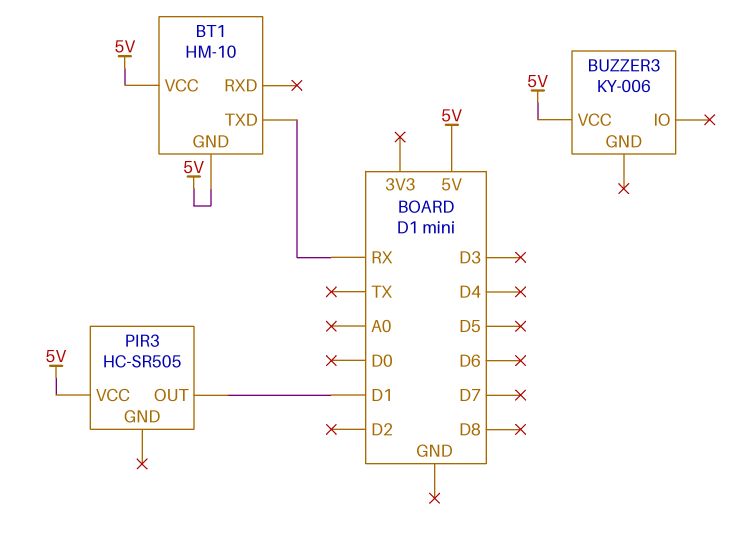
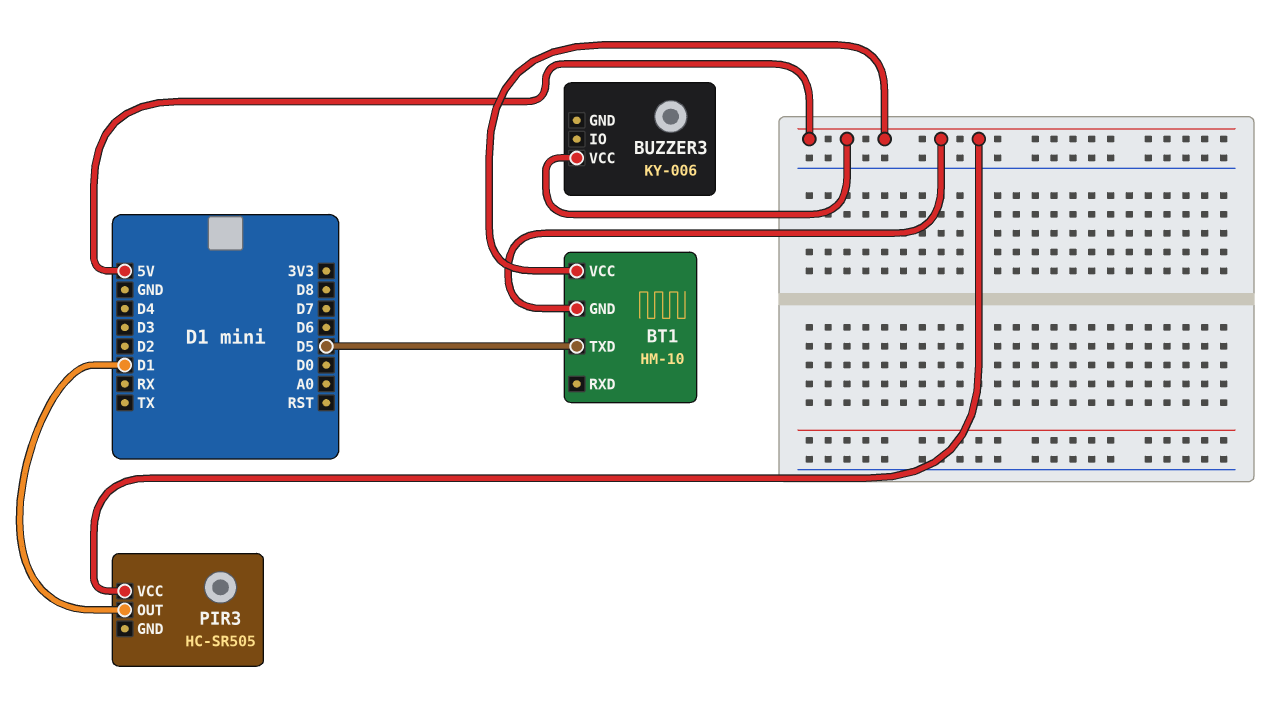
BT1 pin TXD: RX -> D5

